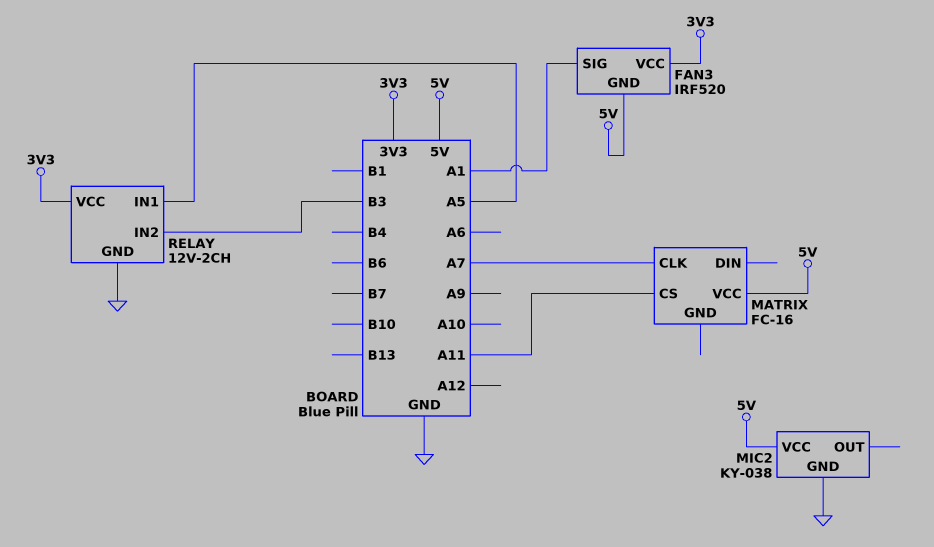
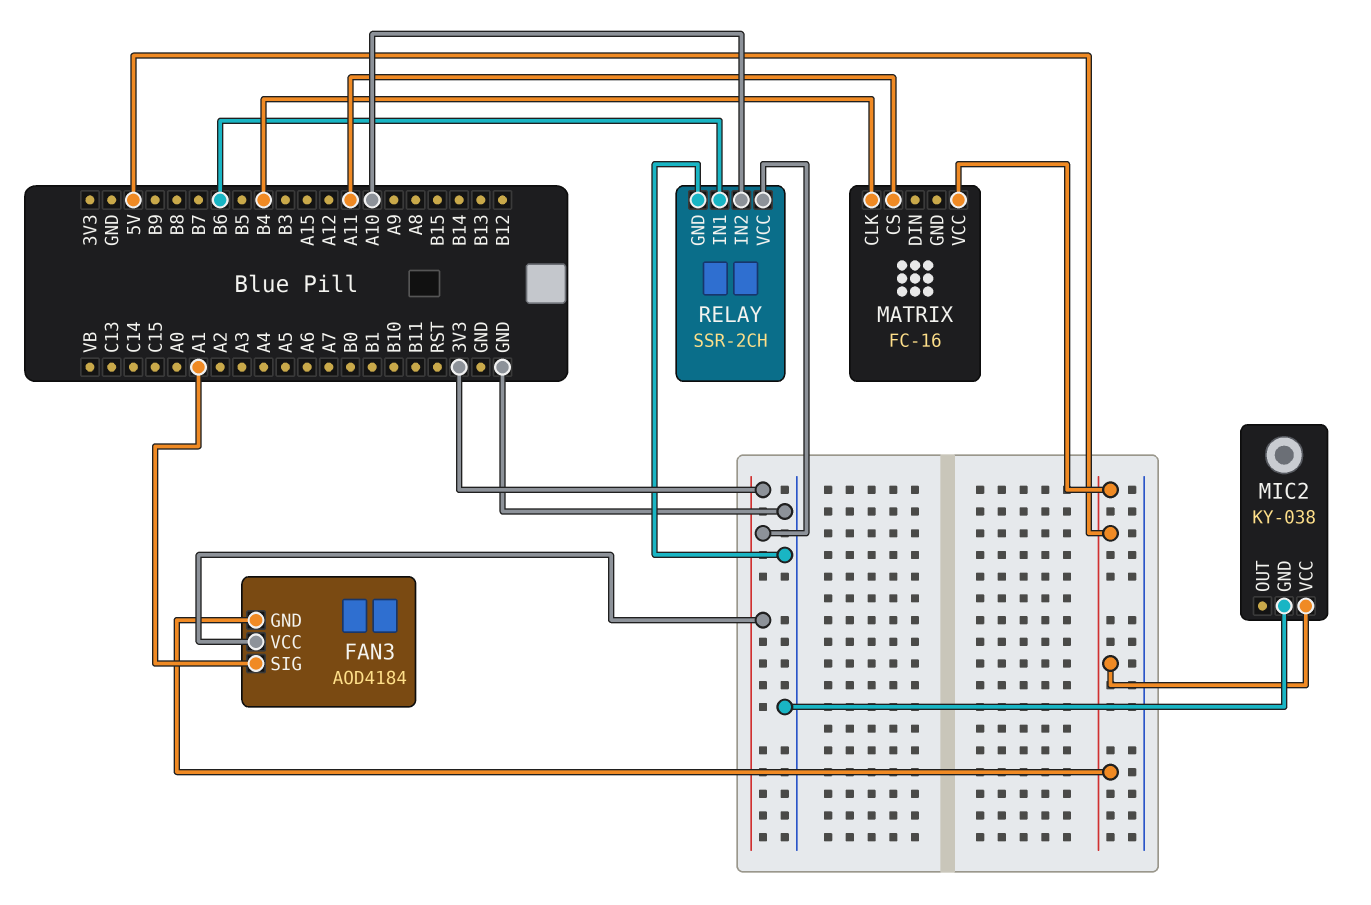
FAN3: IRF520 -> AOD4184
MATRIX pin CLK: A7 -> B4
RELAY: 12V-2CH -> SSR-2CH
RELAY pin IN1: A5 -> B6
RELAY pin IN2: B3 -> A10

